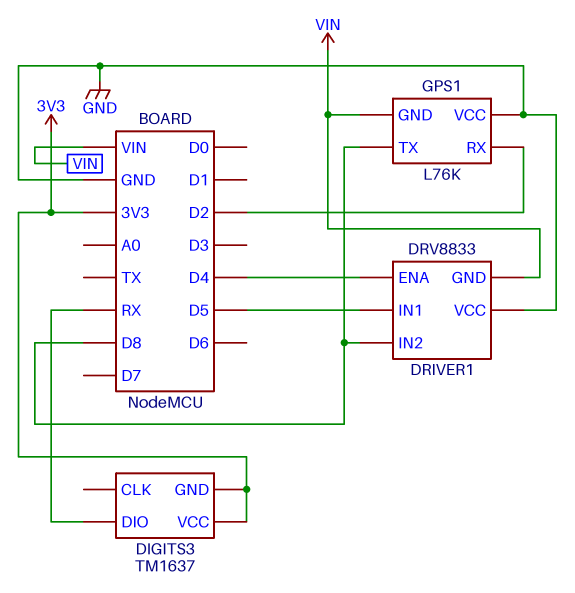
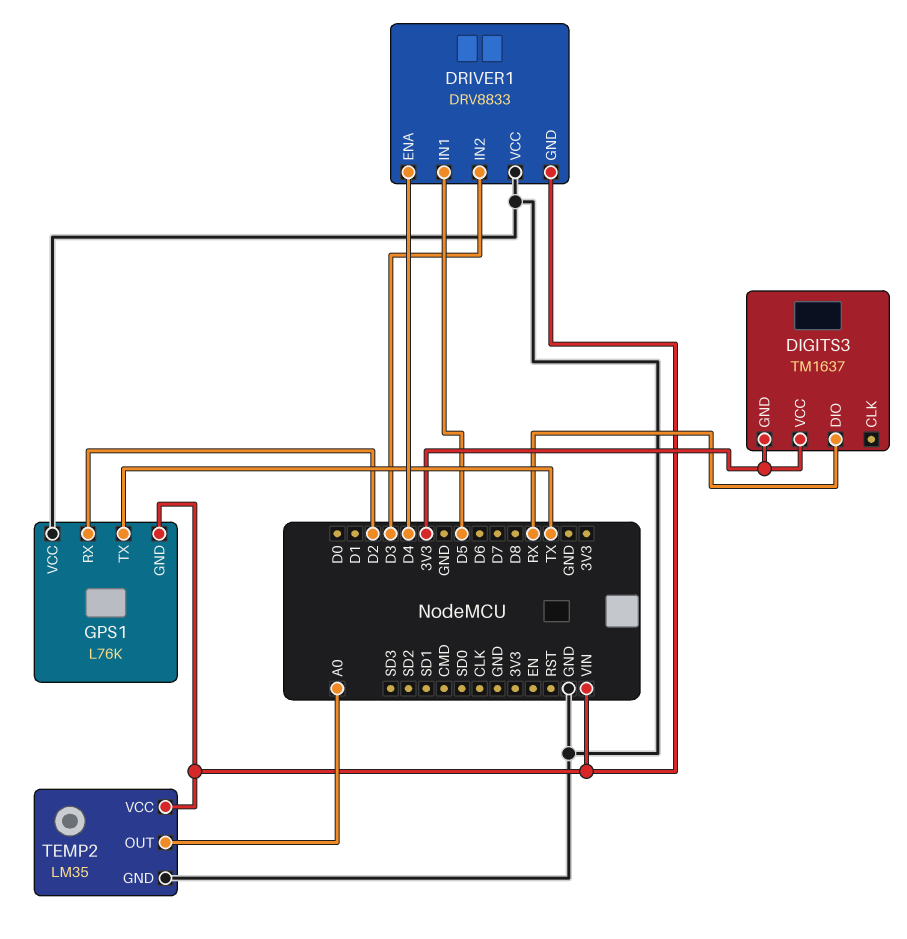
DRIVER1 pin IN2: D8 -> D3
GPS1 pin TX: D8 -> TX
TEMP2: none -> LM35
TEMP2 pin GND: none -> GND
TEMP2 pin OUT: none -> A0
TEMP2 pin VCC: none -> VIN

